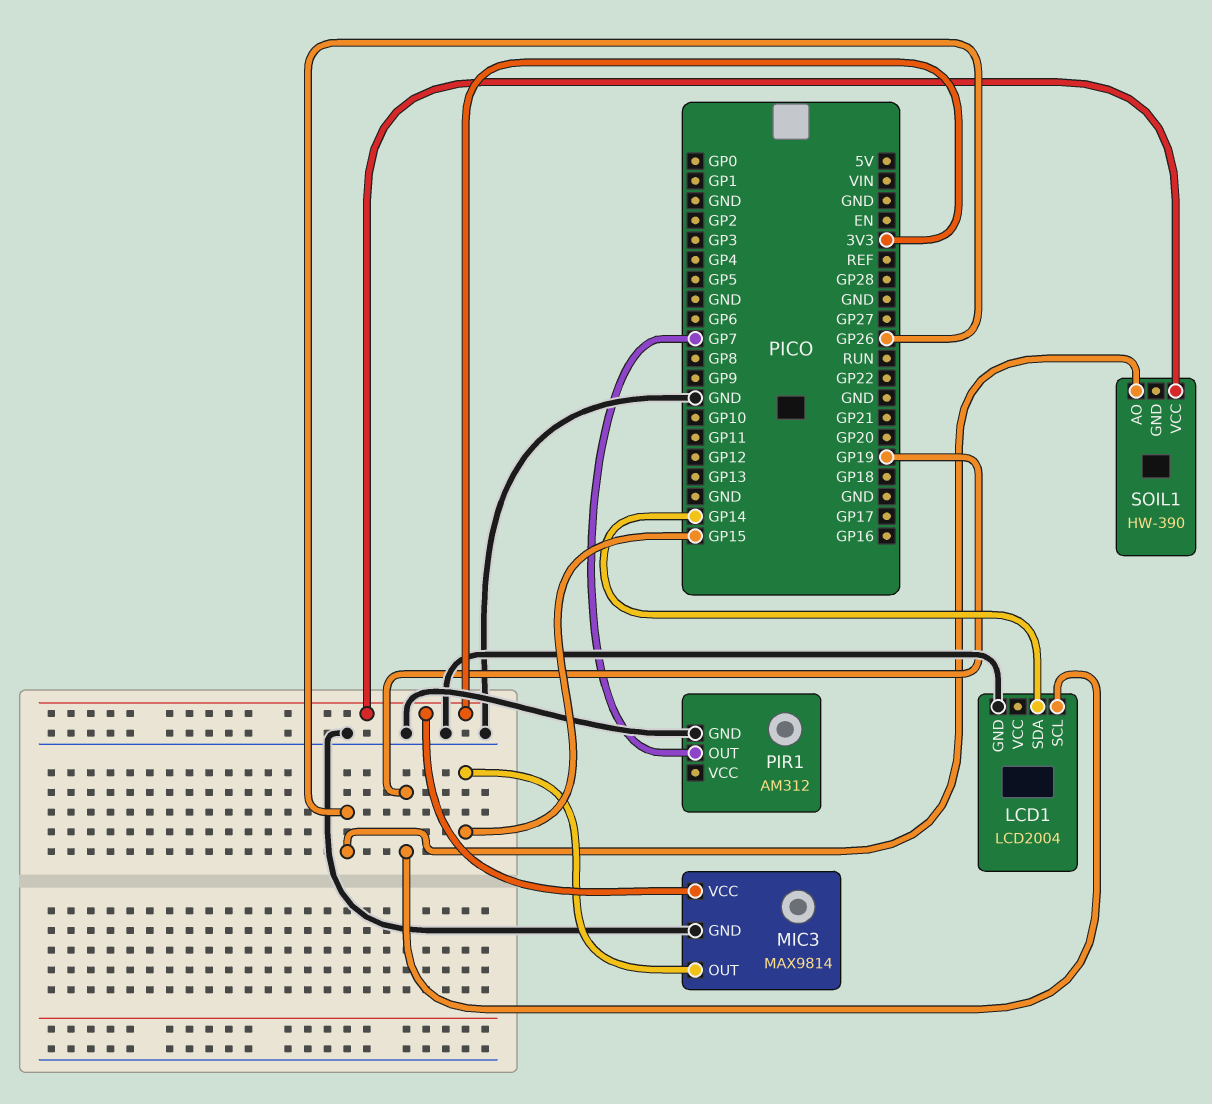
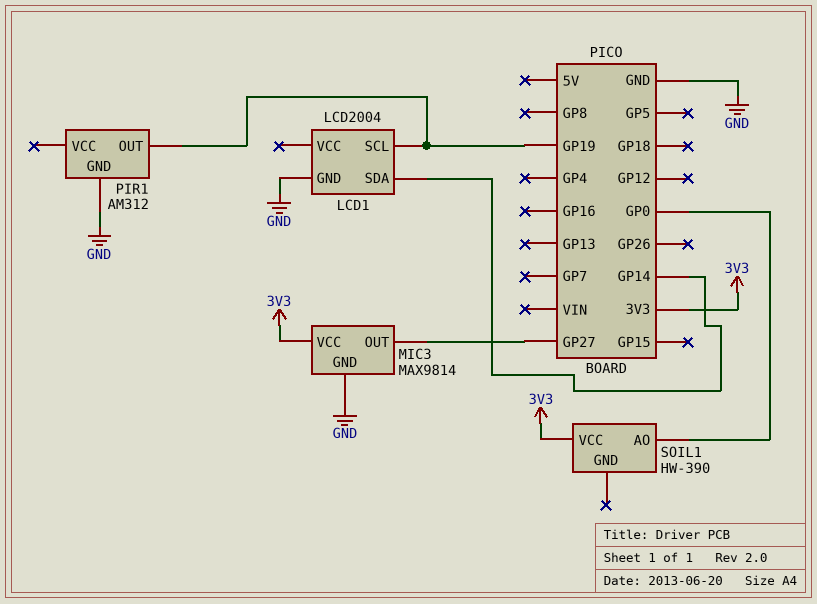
MIC3 pin OUT: GP15 -> GP27
PIR1 pin OUT: GP7 -> GP19
SOIL1 pin AO: GP26 -> GP0

